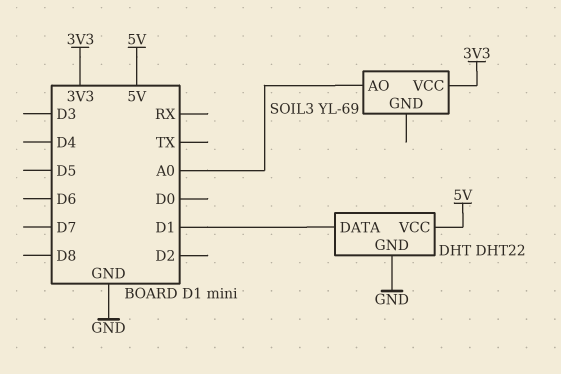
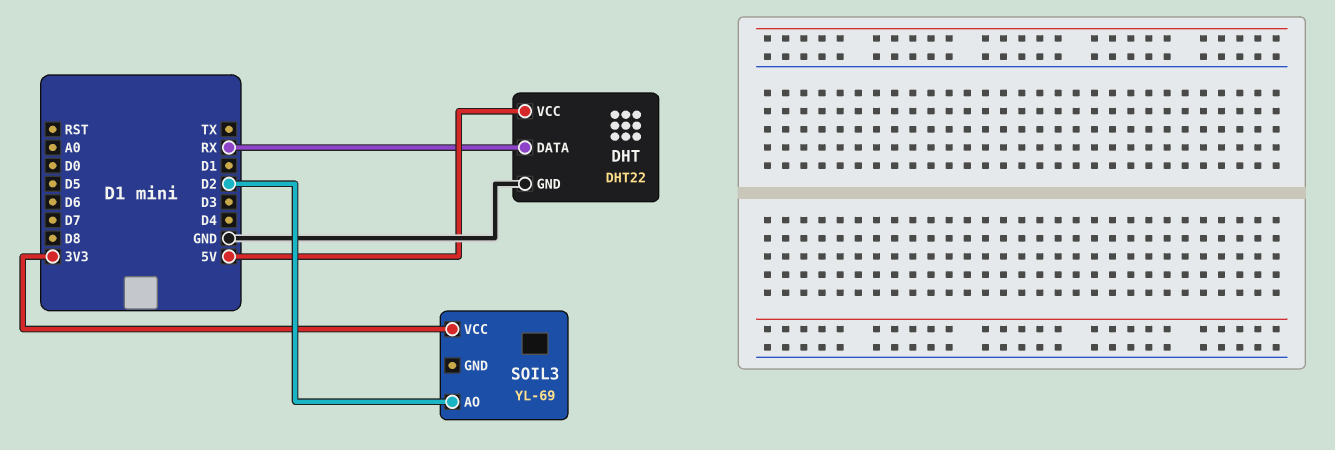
DHT pin DATA: D1 -> RX
SOIL3 pin AO: A0 -> D2

